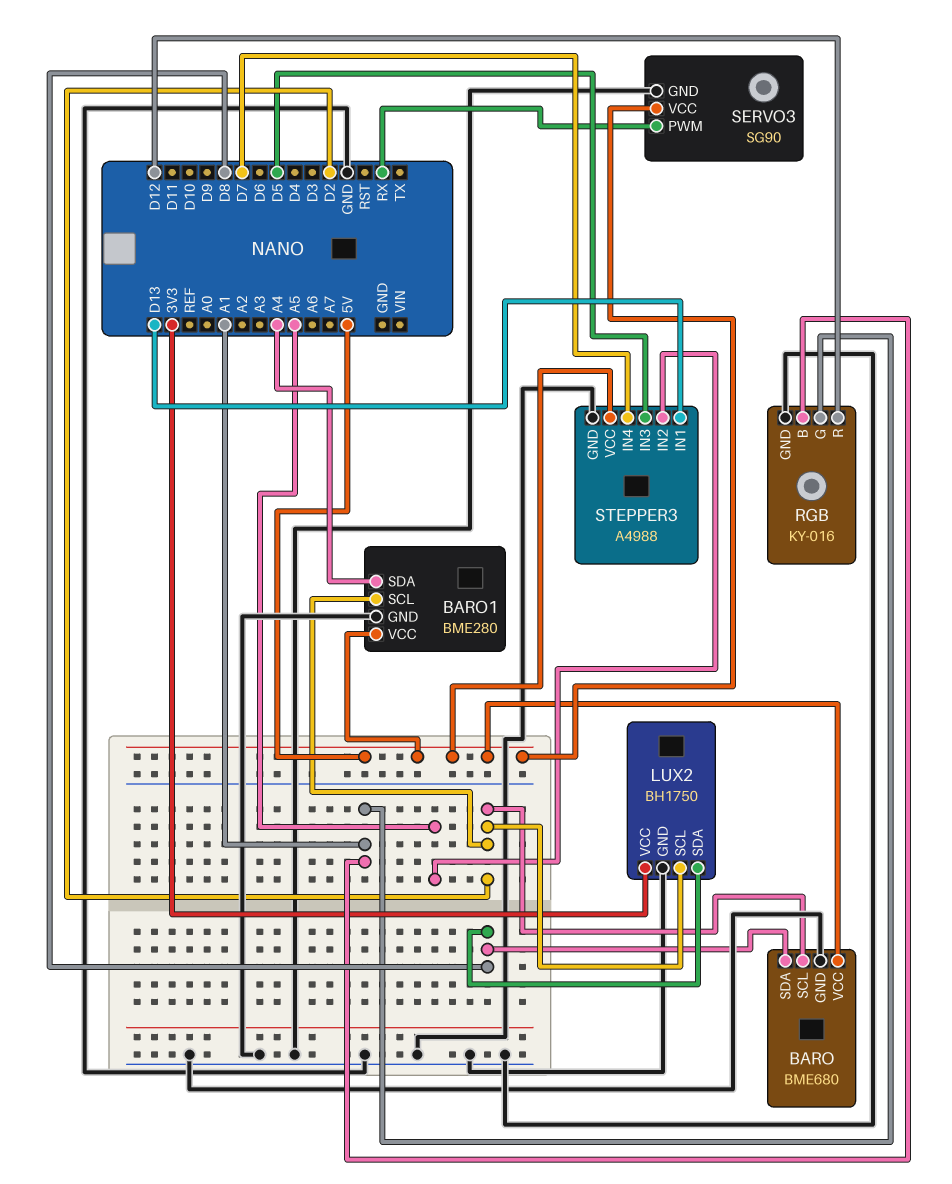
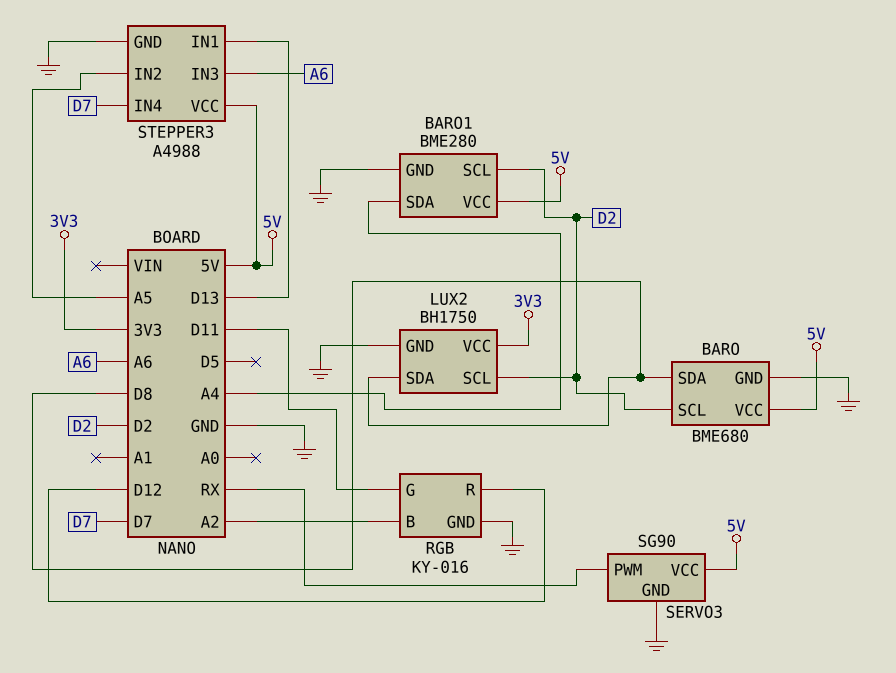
RGB pin B: A1 -> A2
RGB pin G: A1 -> D11
STEPPER3 pin IN3: D5 -> A6

